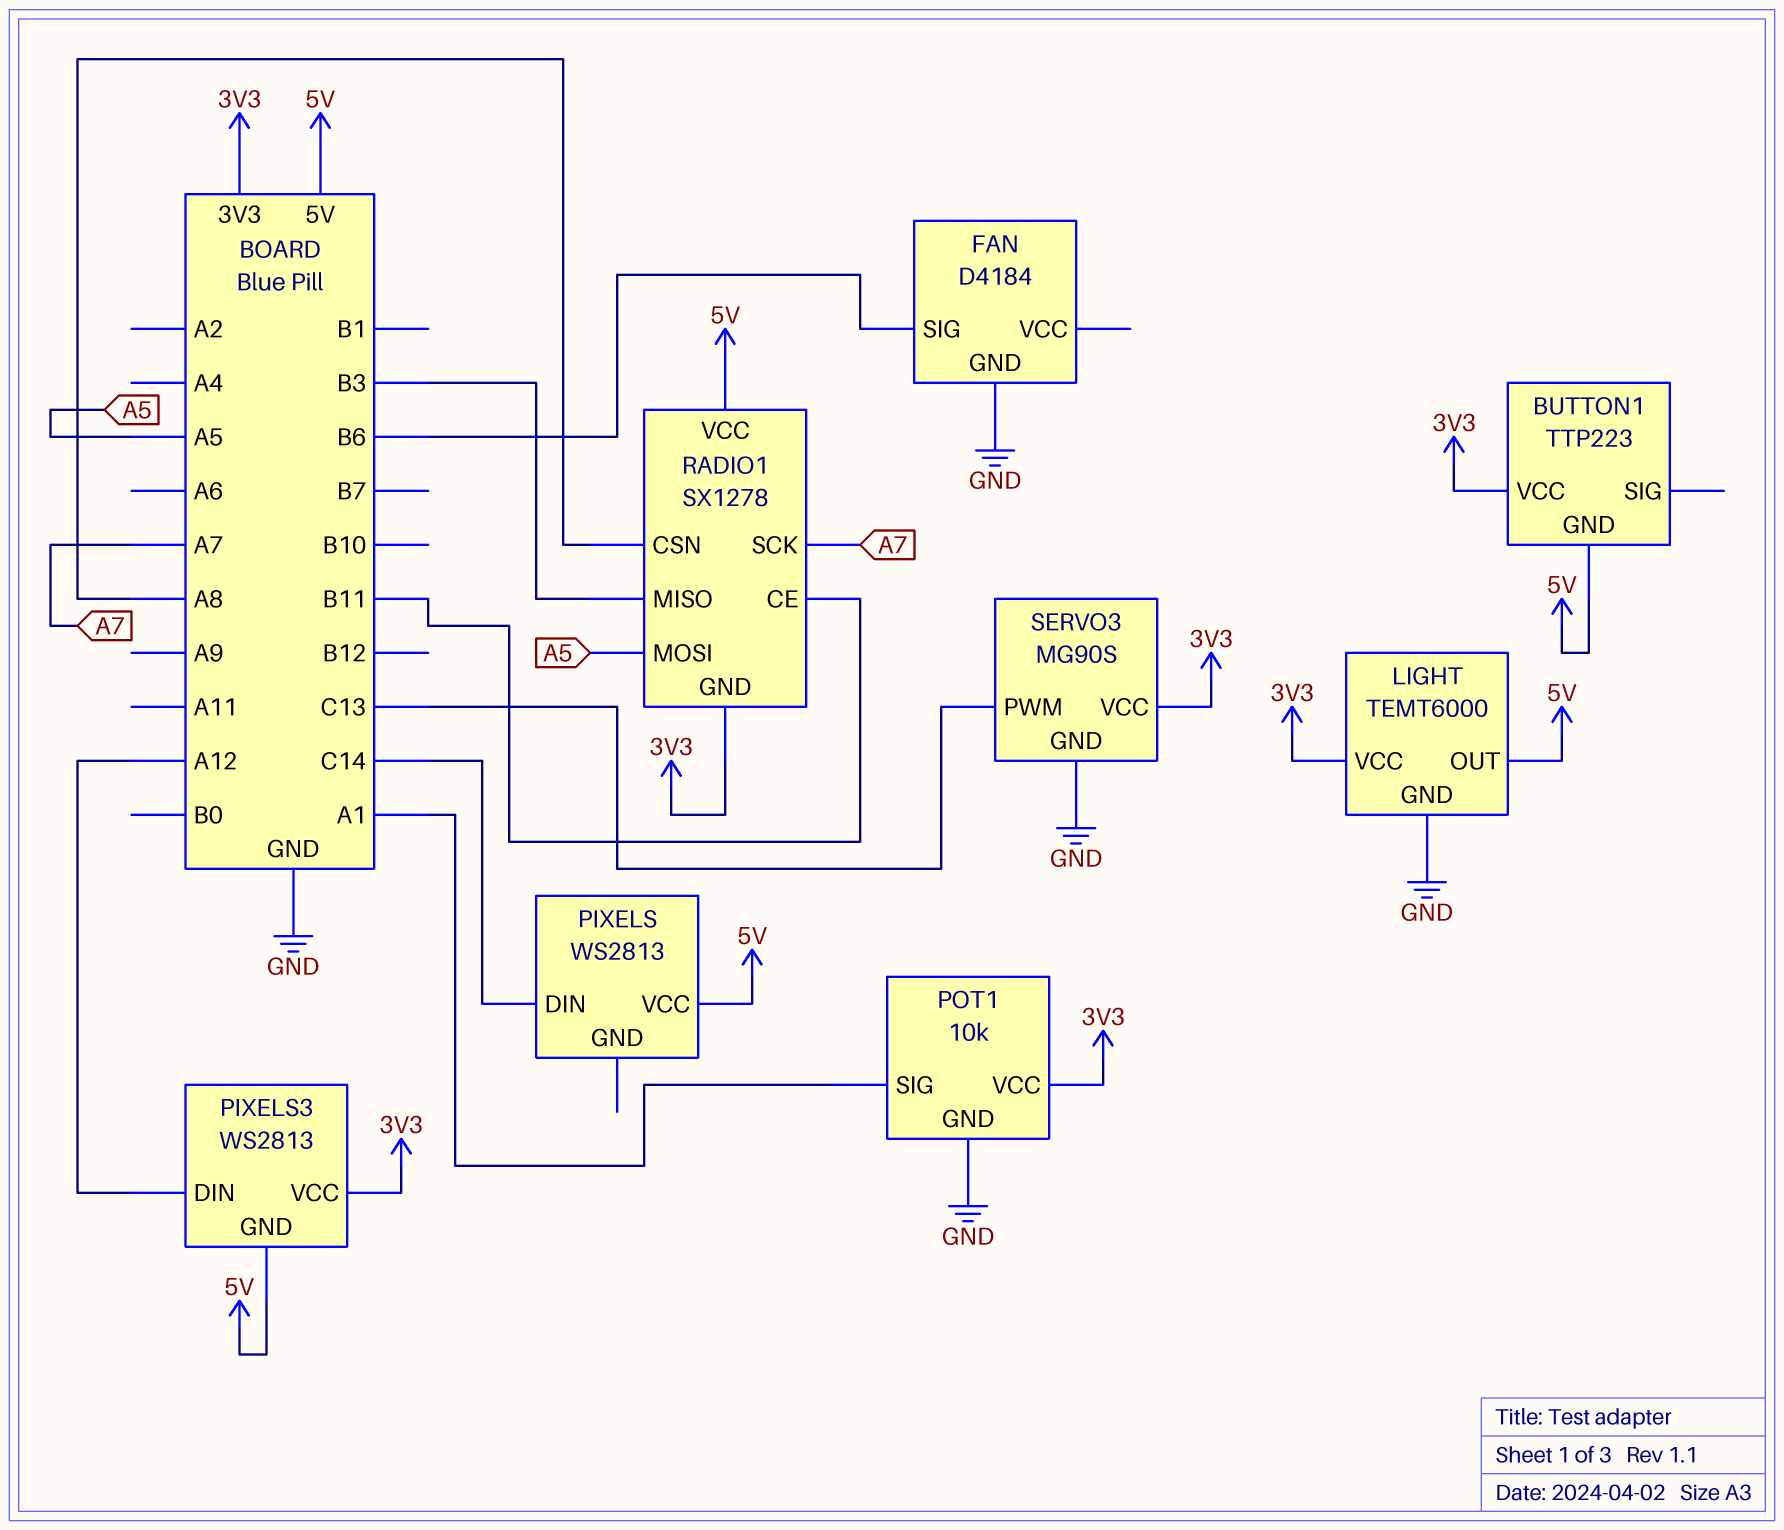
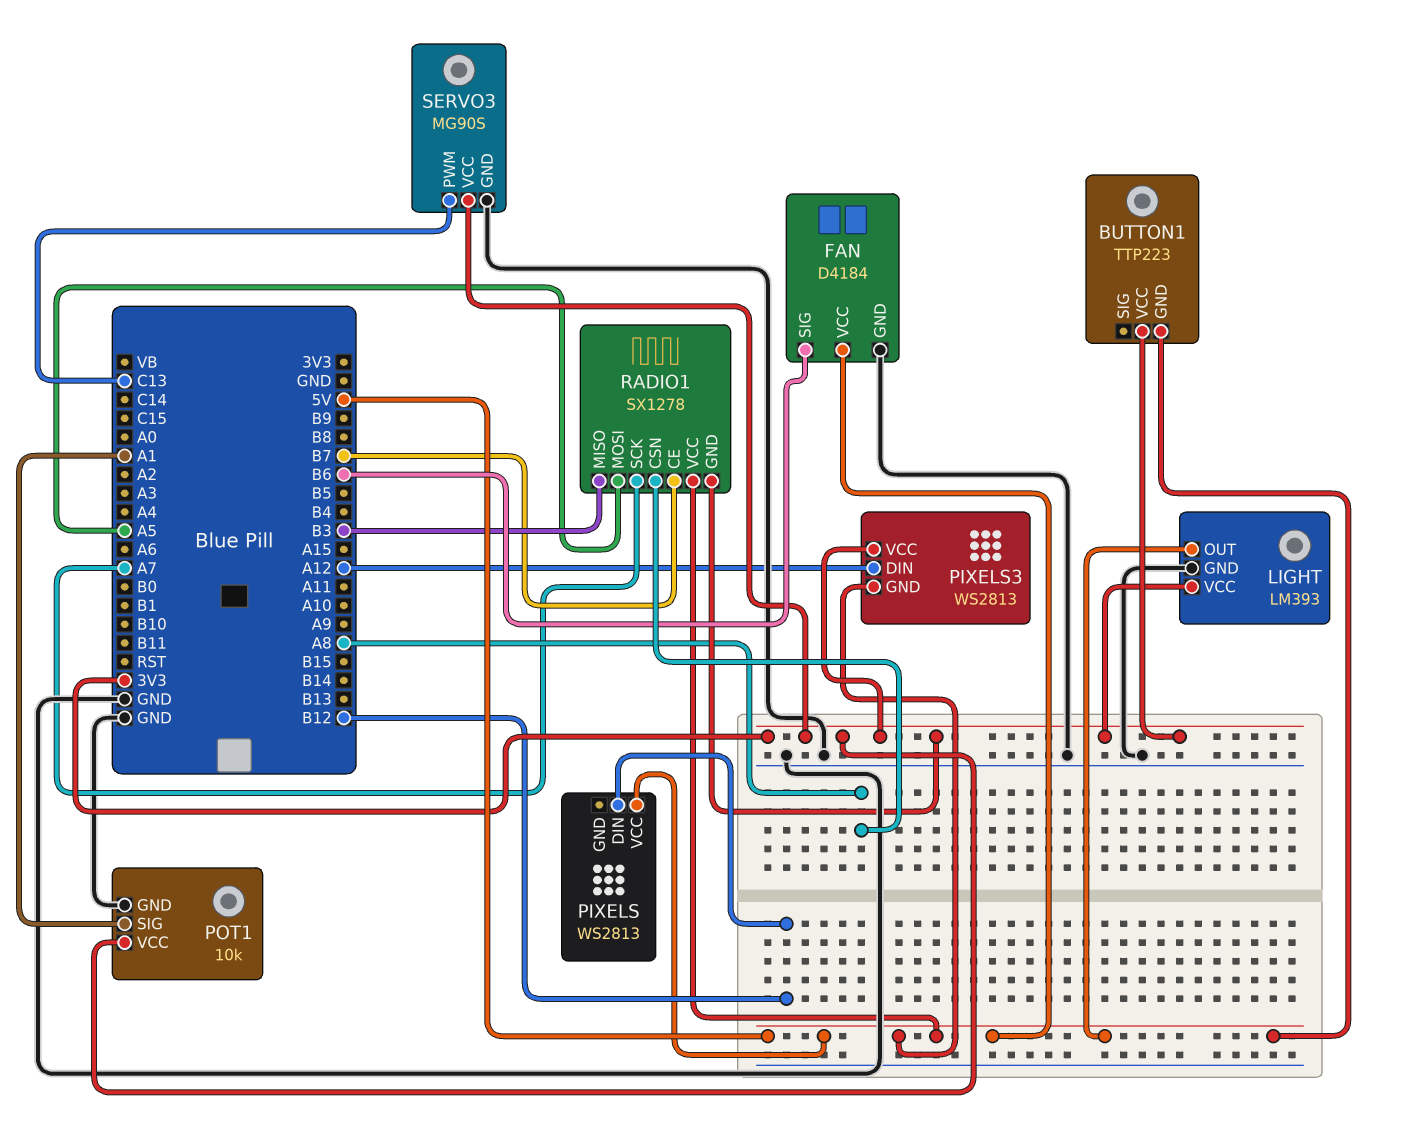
FAN pin VCC: none -> 5V
LIGHT: TEMT6000 -> LM393
PIXELS pin DIN: C14 -> B12
RADIO1 pin CE: B11 -> B7

